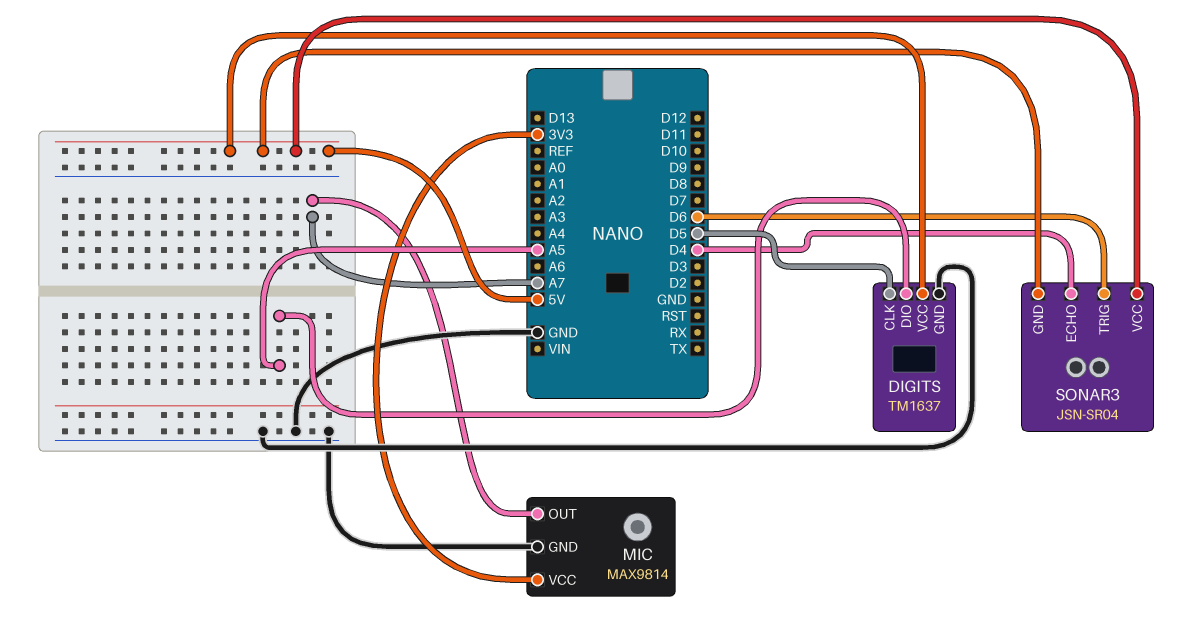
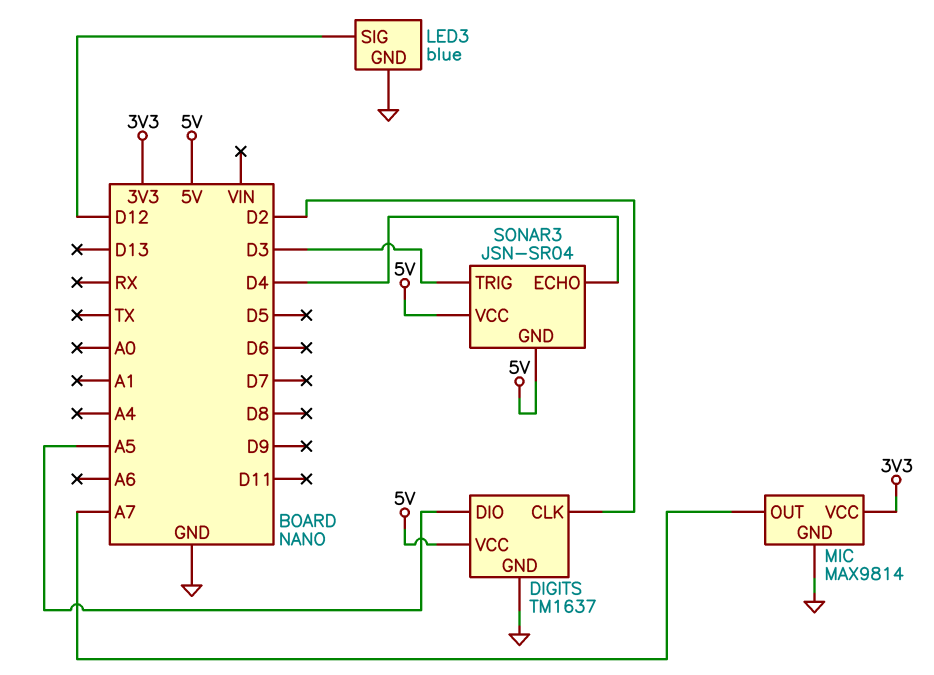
DIGITS pin CLK: D5 -> D2
LED3: none -> blue
LED3 pin GND: none -> GND
LED3 pin SIG: none -> D12
SONAR3 pin TRIG: D6 -> D3

